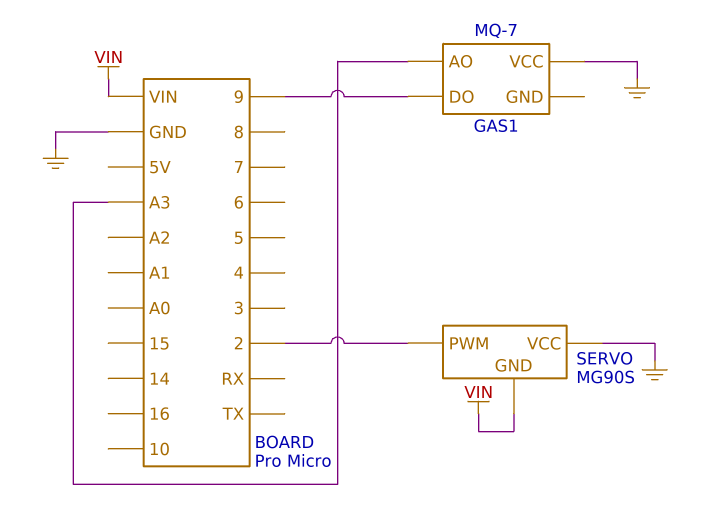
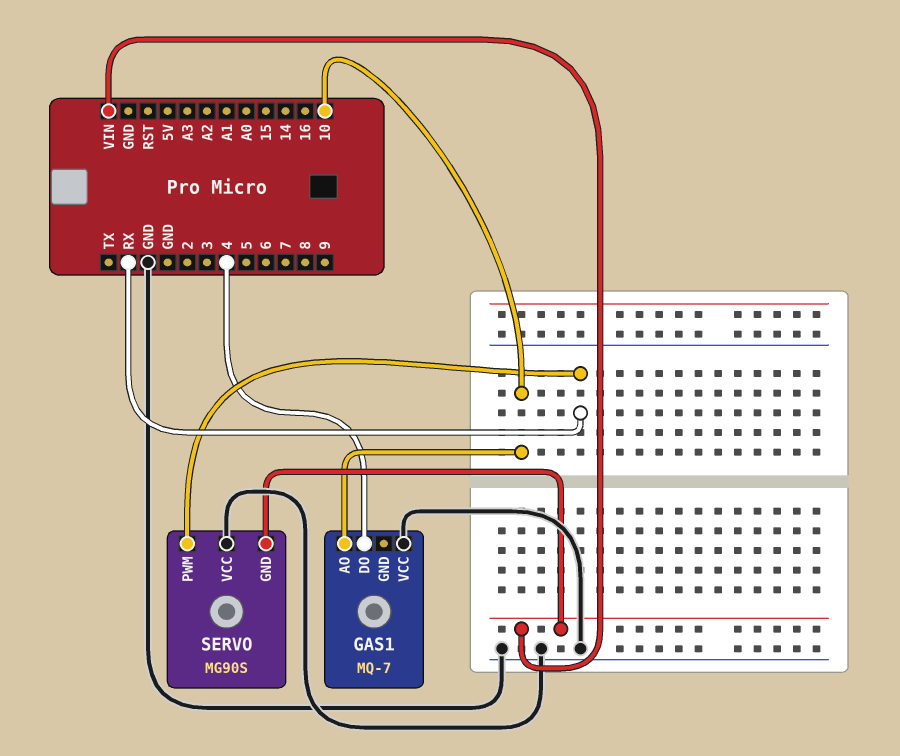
GAS1 pin AO: A3 -> 10
GAS1 pin DO: 9 -> 4
SERVO pin PWM: 2 -> RX

